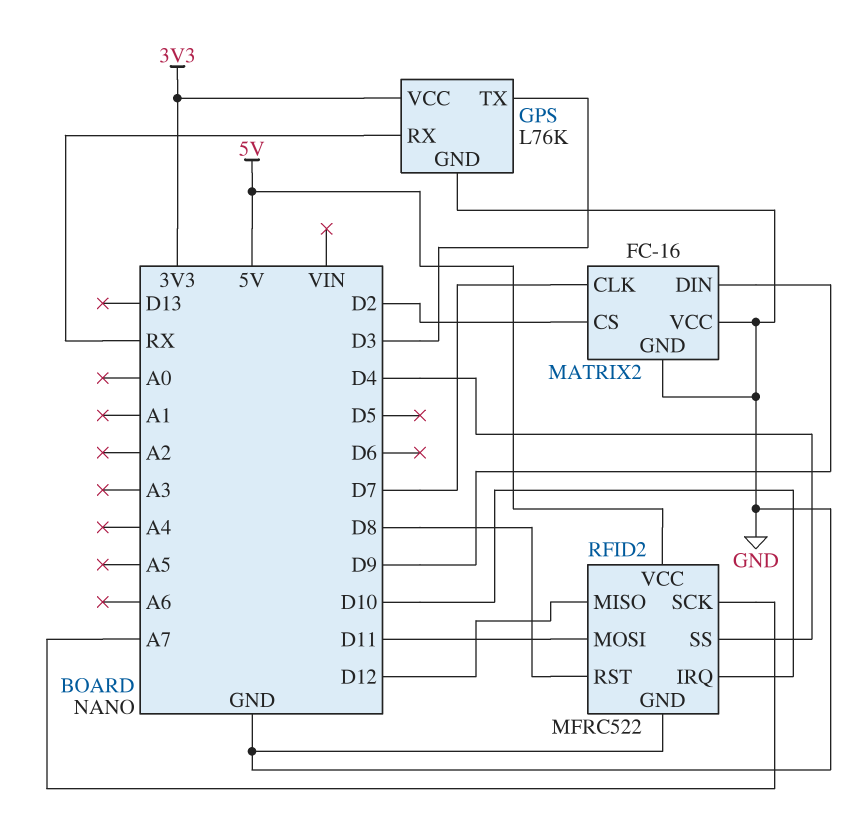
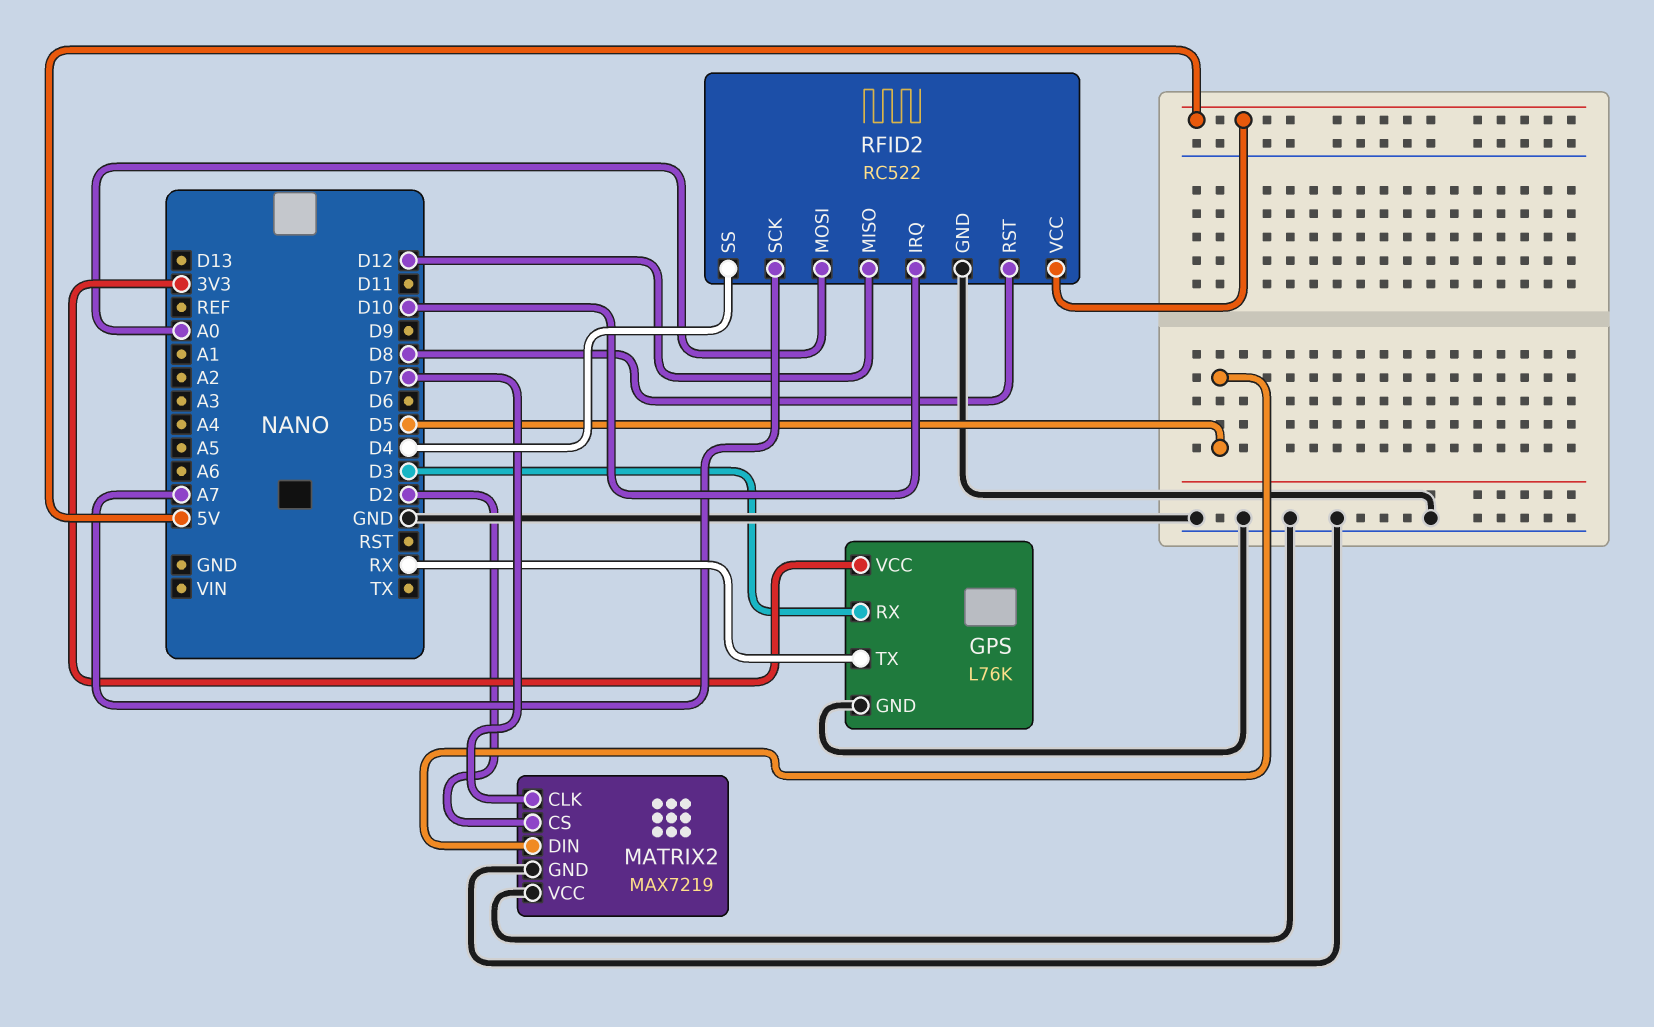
GPS pin RX: RX -> D3
GPS pin TX: D3 -> RX
MATRIX2: FC-16 -> MAX7219
MATRIX2 pin DIN: D9 -> D5
RFID2: MFRC522 -> RC522
RFID2 pin MOSI: D11 -> A0

